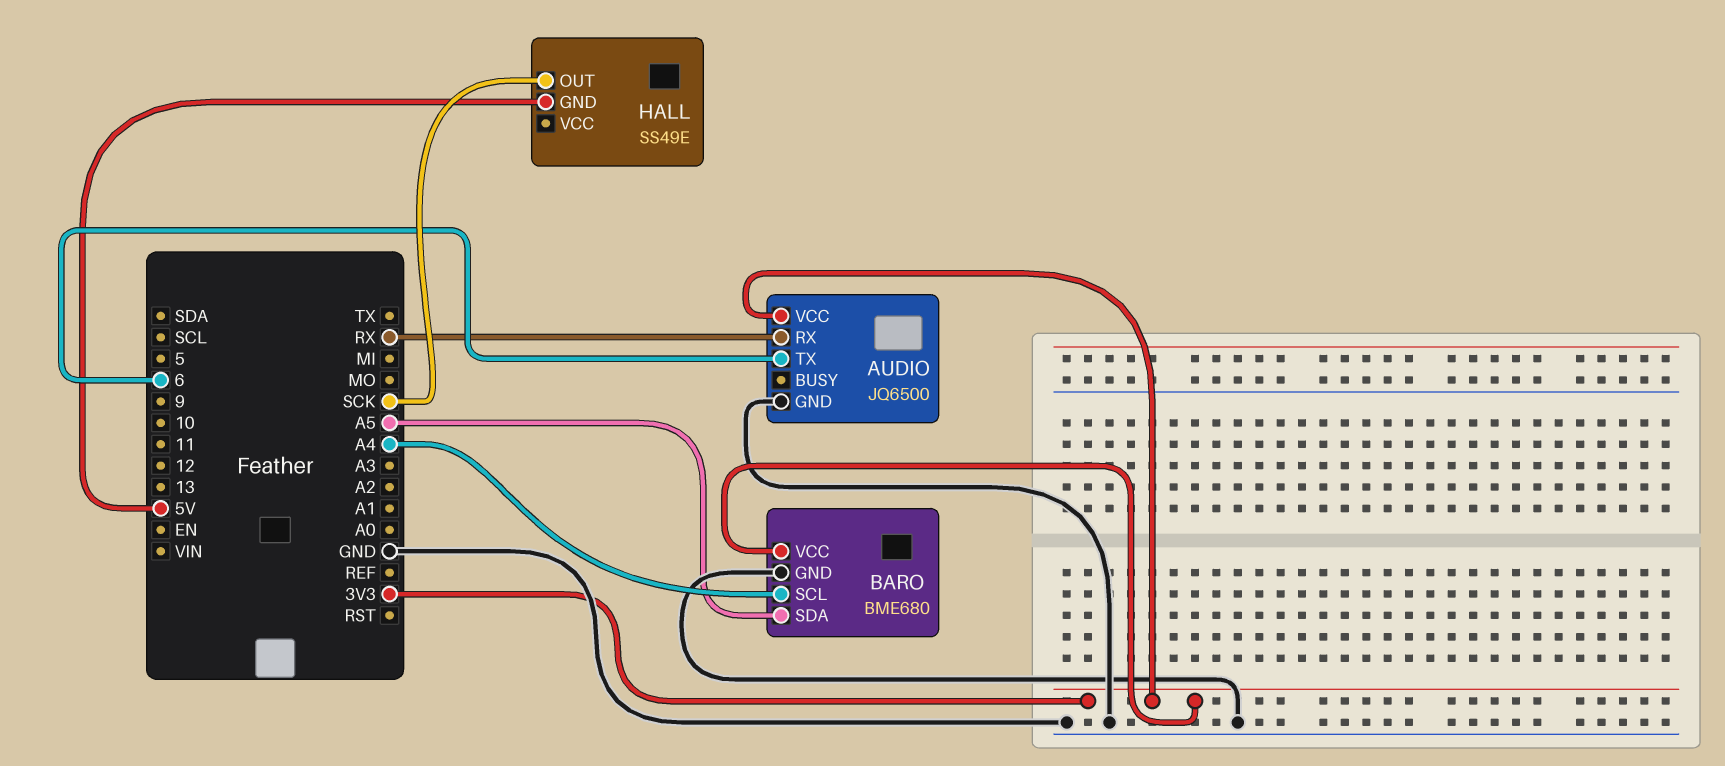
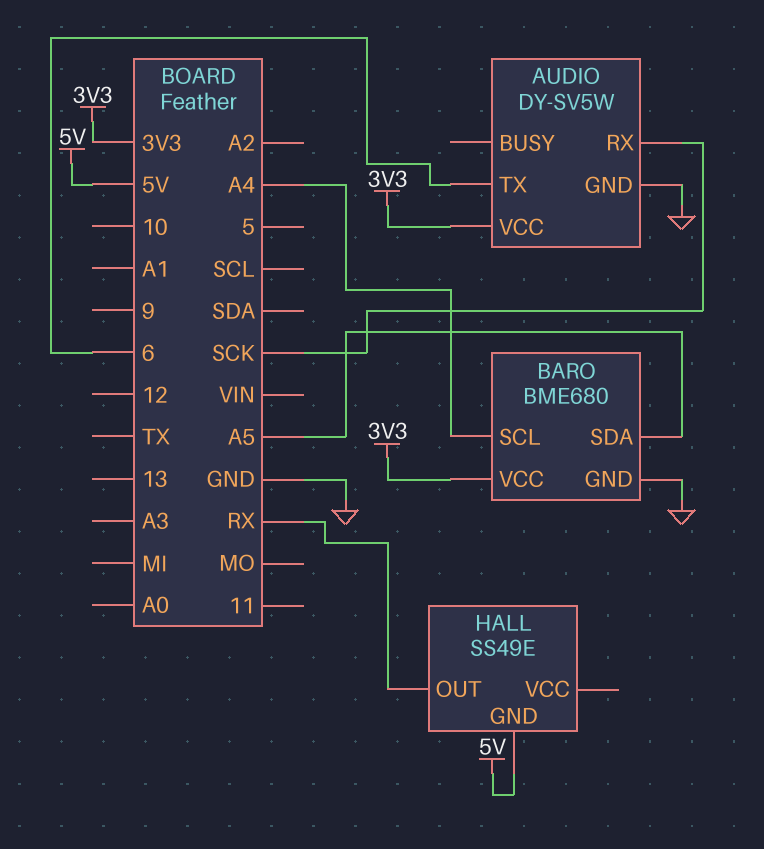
AUDIO: JQ6500 -> DY-SV5W
AUDIO pin RX: RX -> SCK
HALL pin OUT: SCK -> RX

